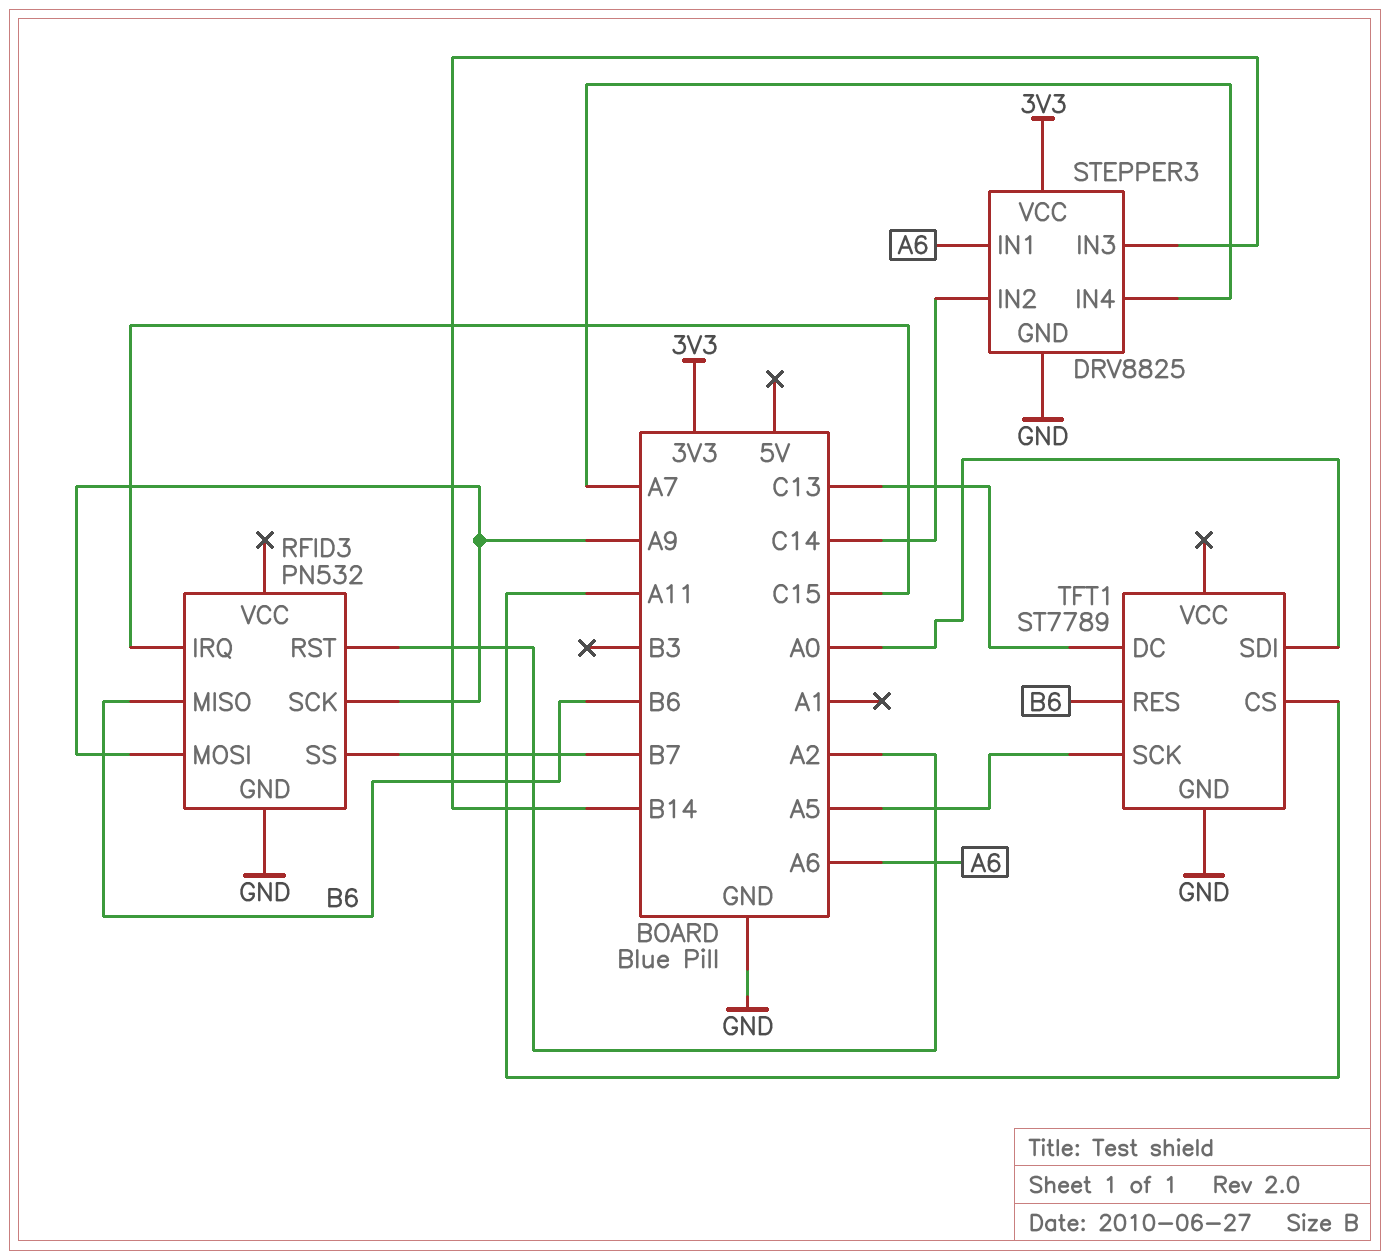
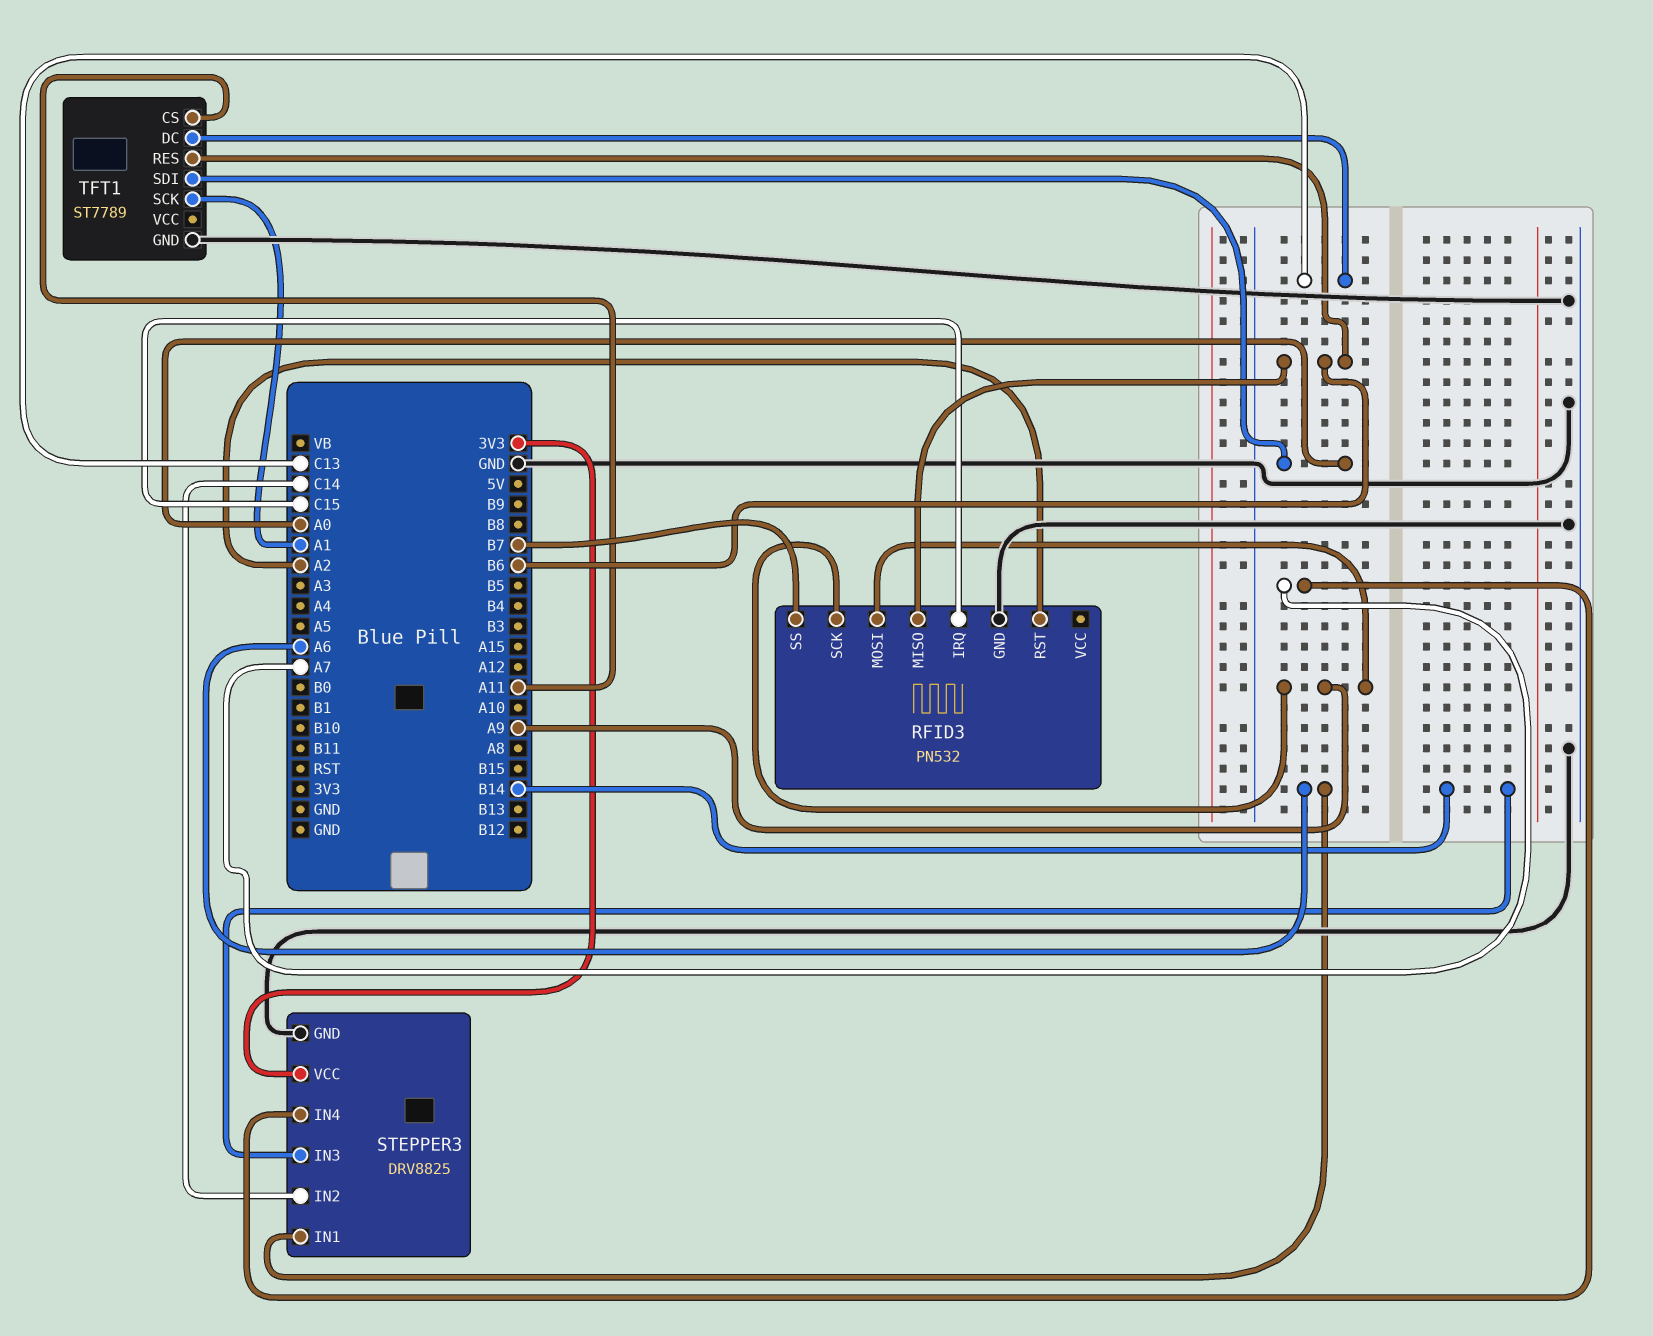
TFT1 pin SCK: A5 -> A1

